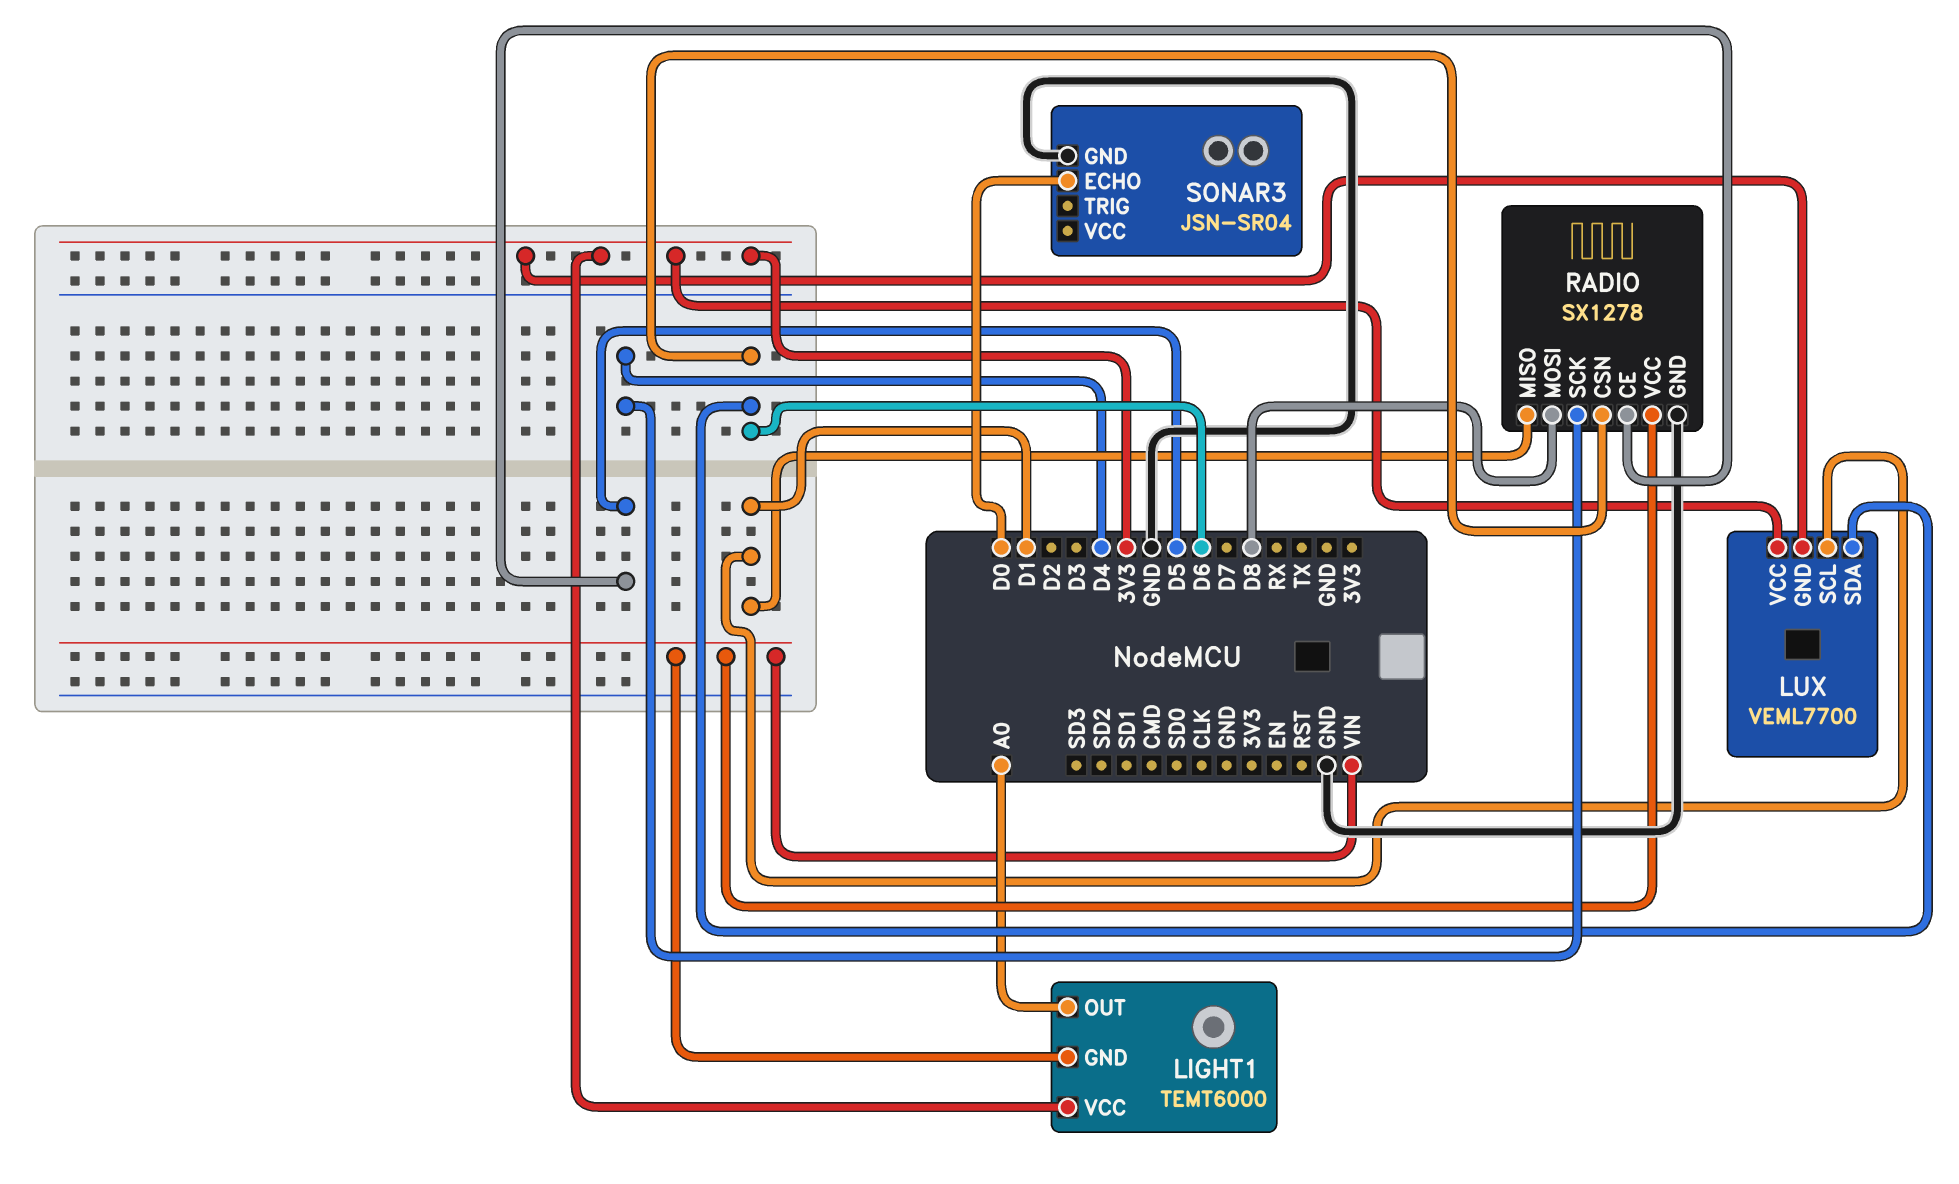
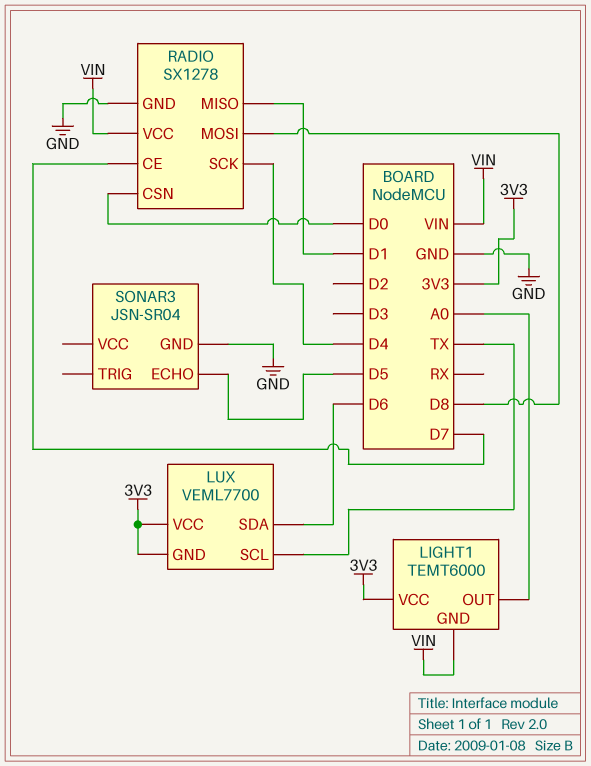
LUX pin SCL: D1 -> TX
RADIO pin CE: D5 -> D7
RADIO pin CSN: D6 -> D0
SONAR3 pin ECHO: D0 -> D5

